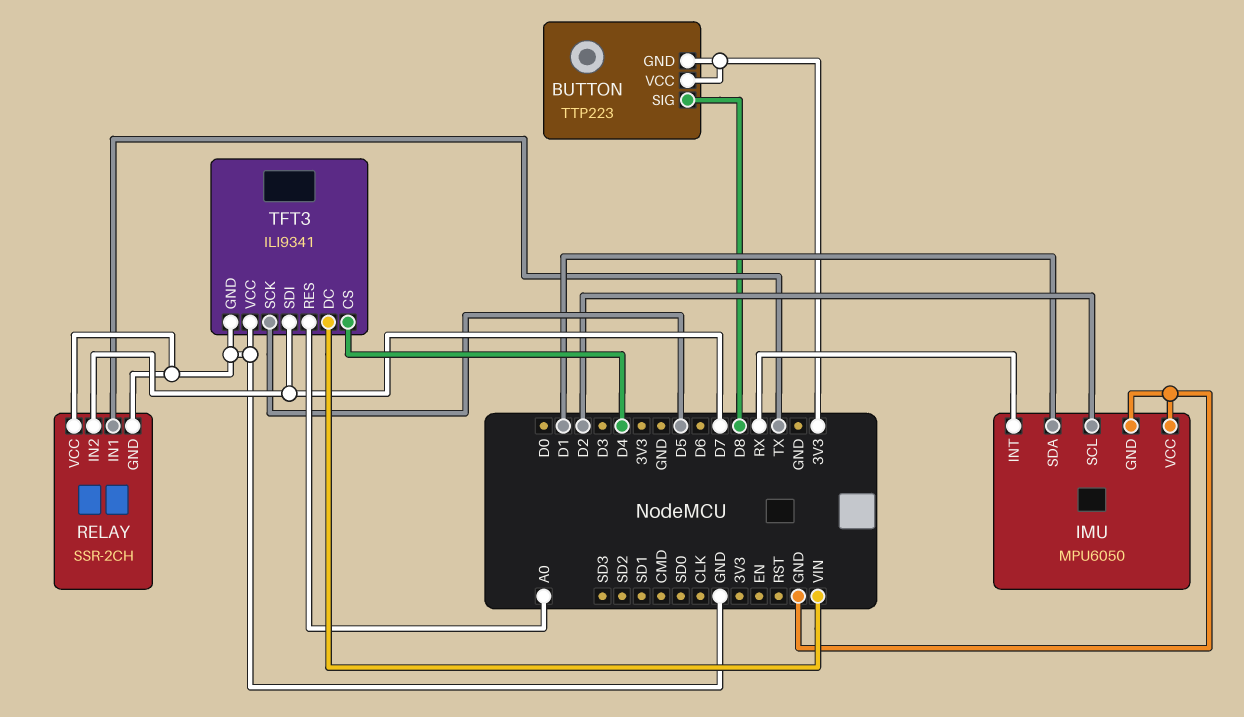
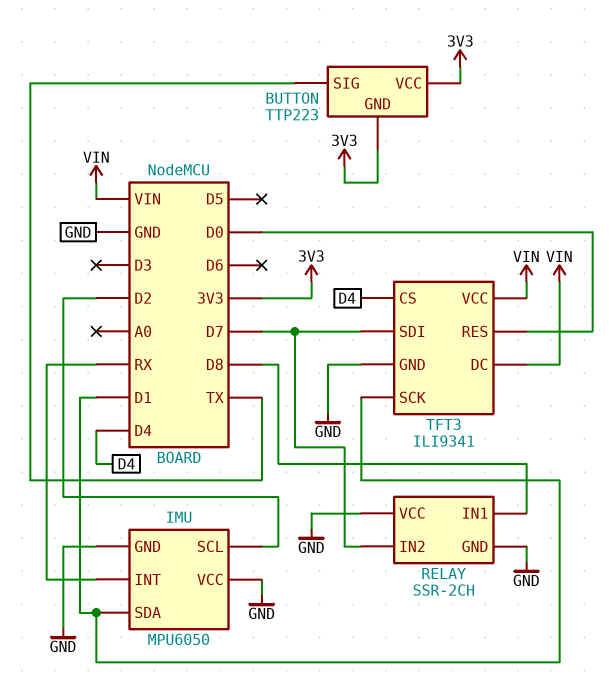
BUTTON pin SIG: D8 -> TX
RELAY pin IN1: TX -> D8
TFT3 pin RES: A0 -> D0
TFT3 pin SCK: D5 -> D1
TFT3 pin VCC: GND -> VIN

